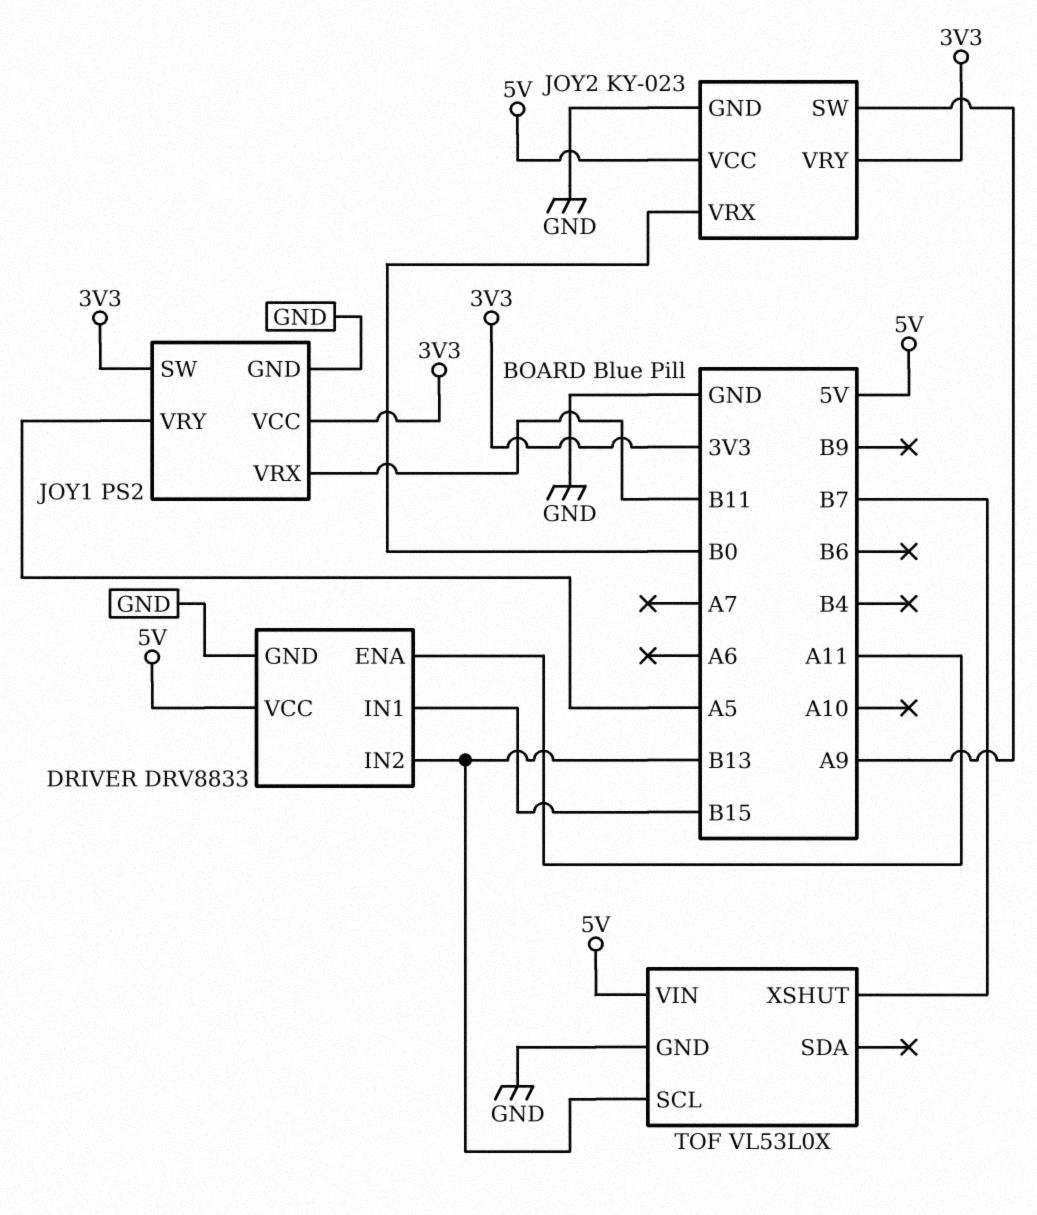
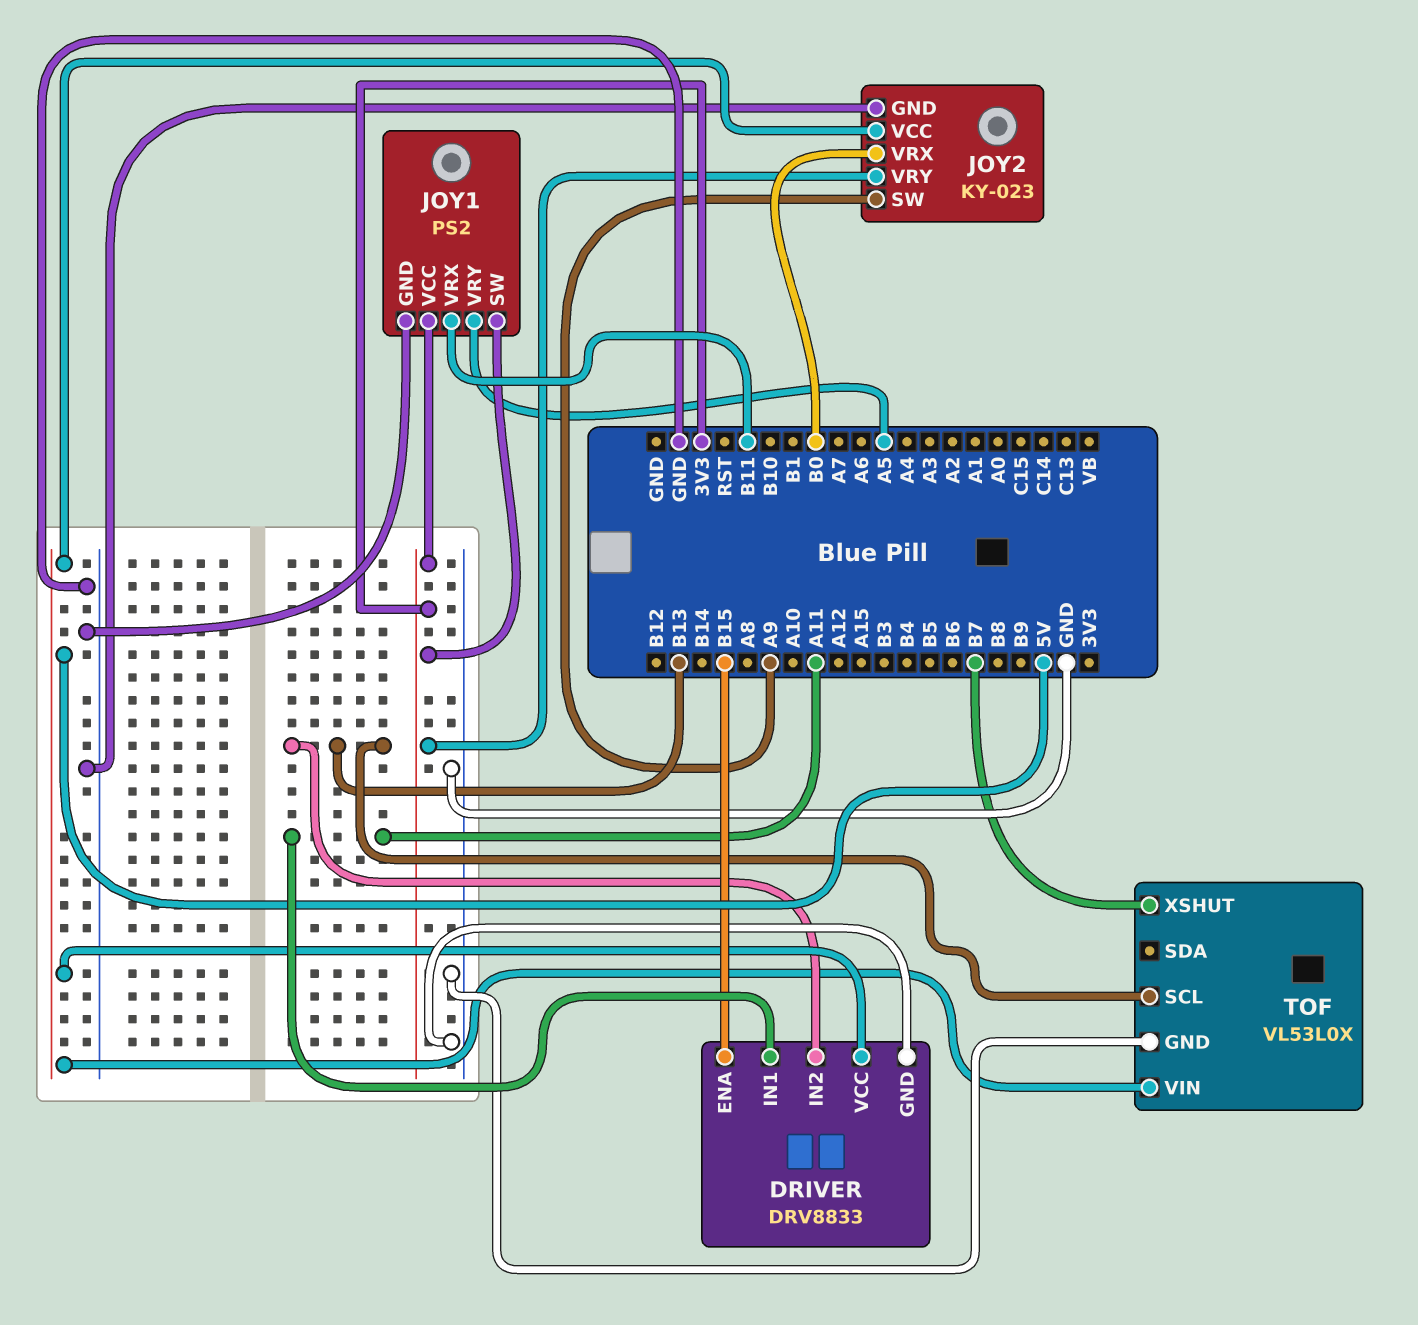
DRIVER pin ENA: A11 -> B15
DRIVER pin IN1: B15 -> A11

